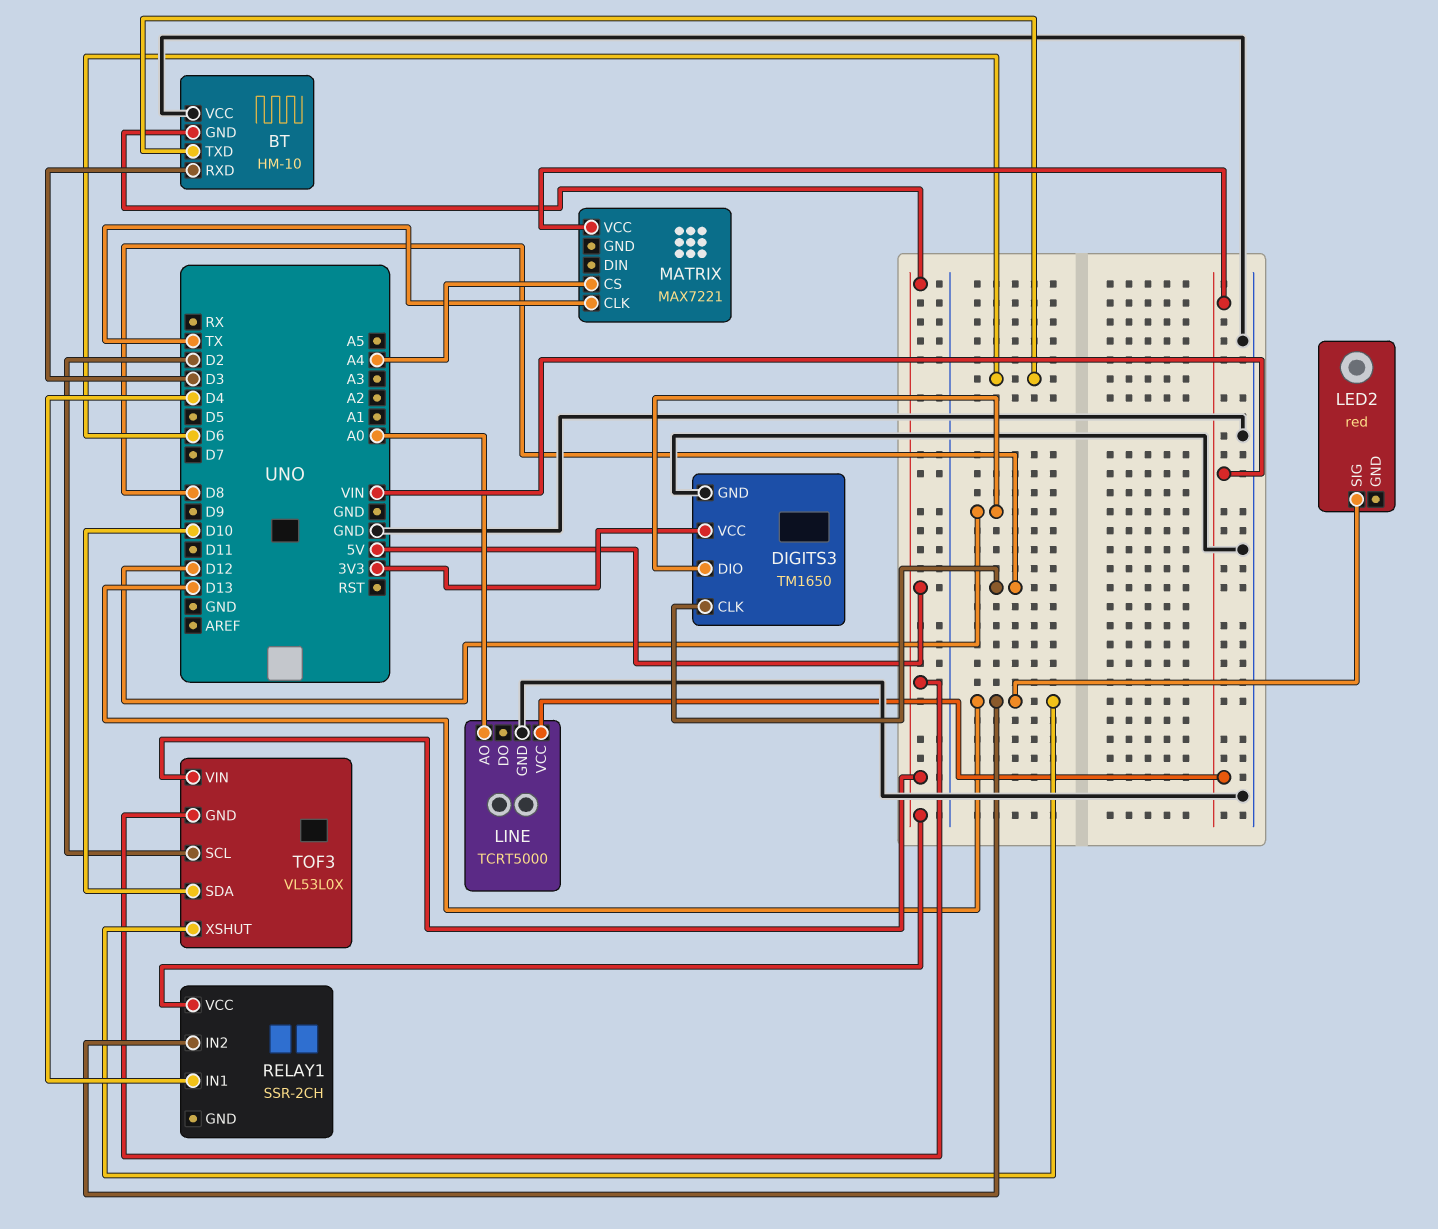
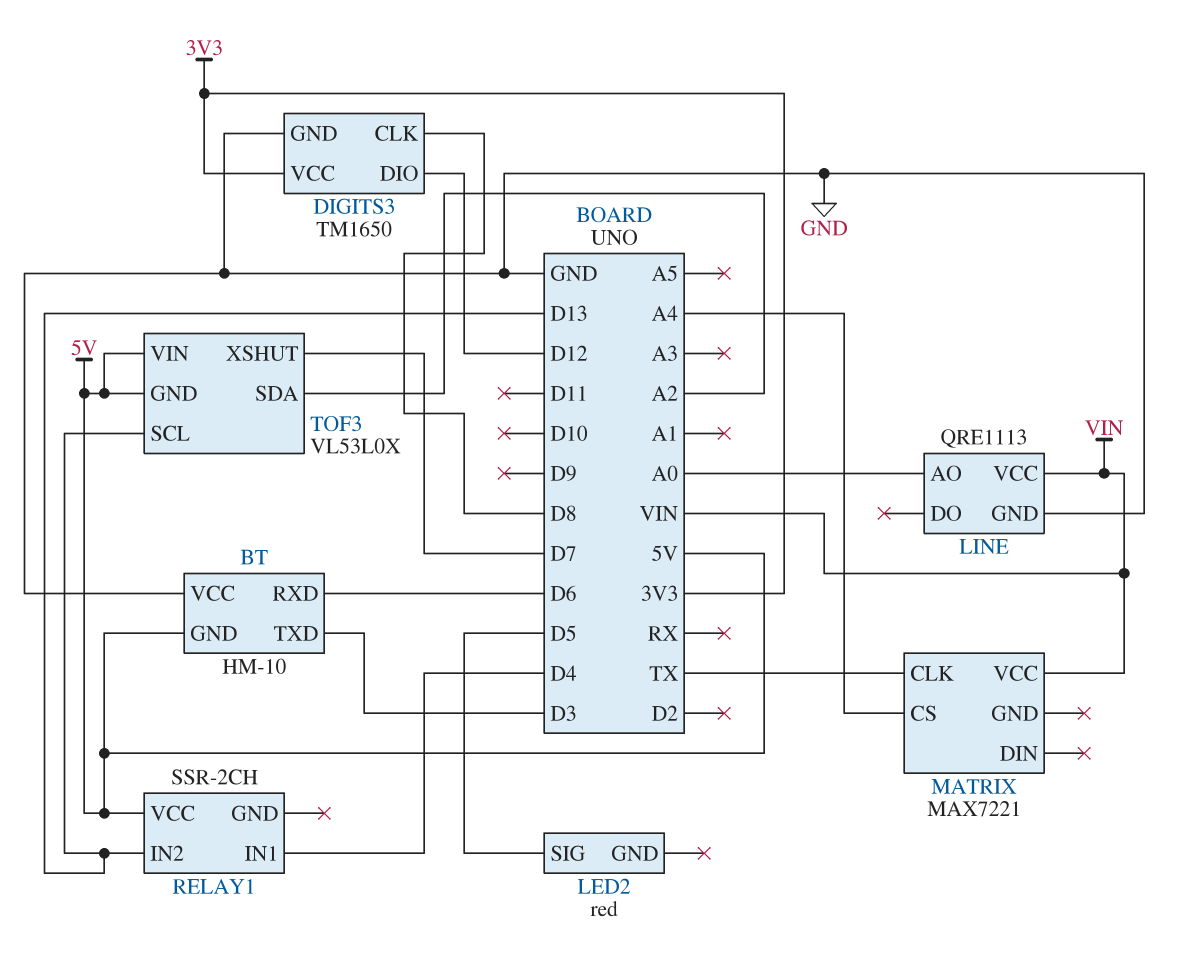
BT pin RXD: D3 -> D6
BT pin TXD: D6 -> D3
LED2 pin SIG: D13 -> D5
LINE: TCRT5000 -> QRE1113
TOF3 pin SCL: D2 -> D13
TOF3 pin SDA: D10 -> A2
TOF3 pin XSHUT: D13 -> D7

